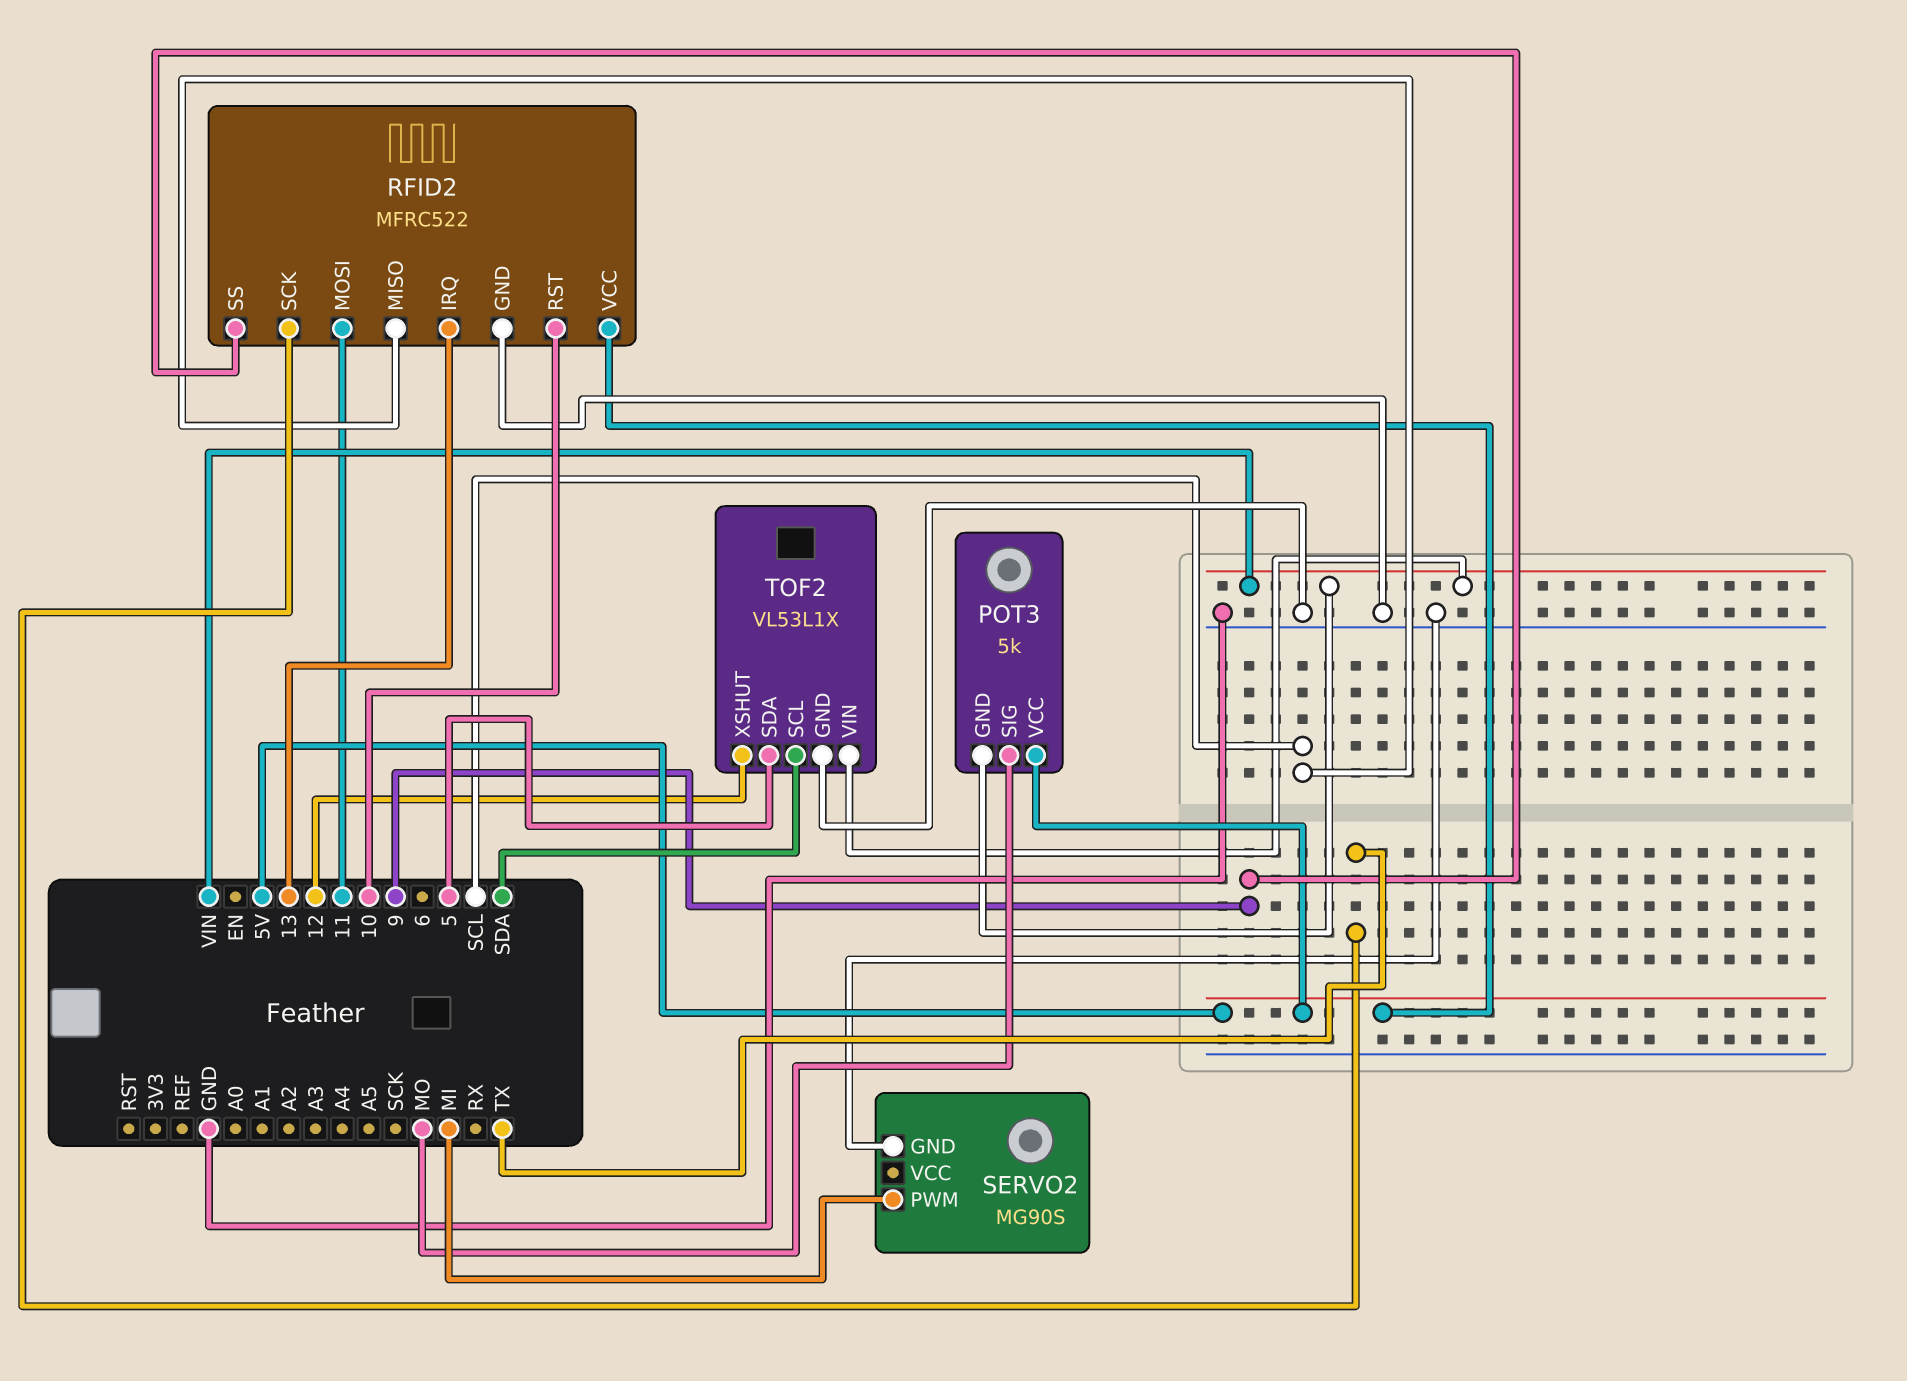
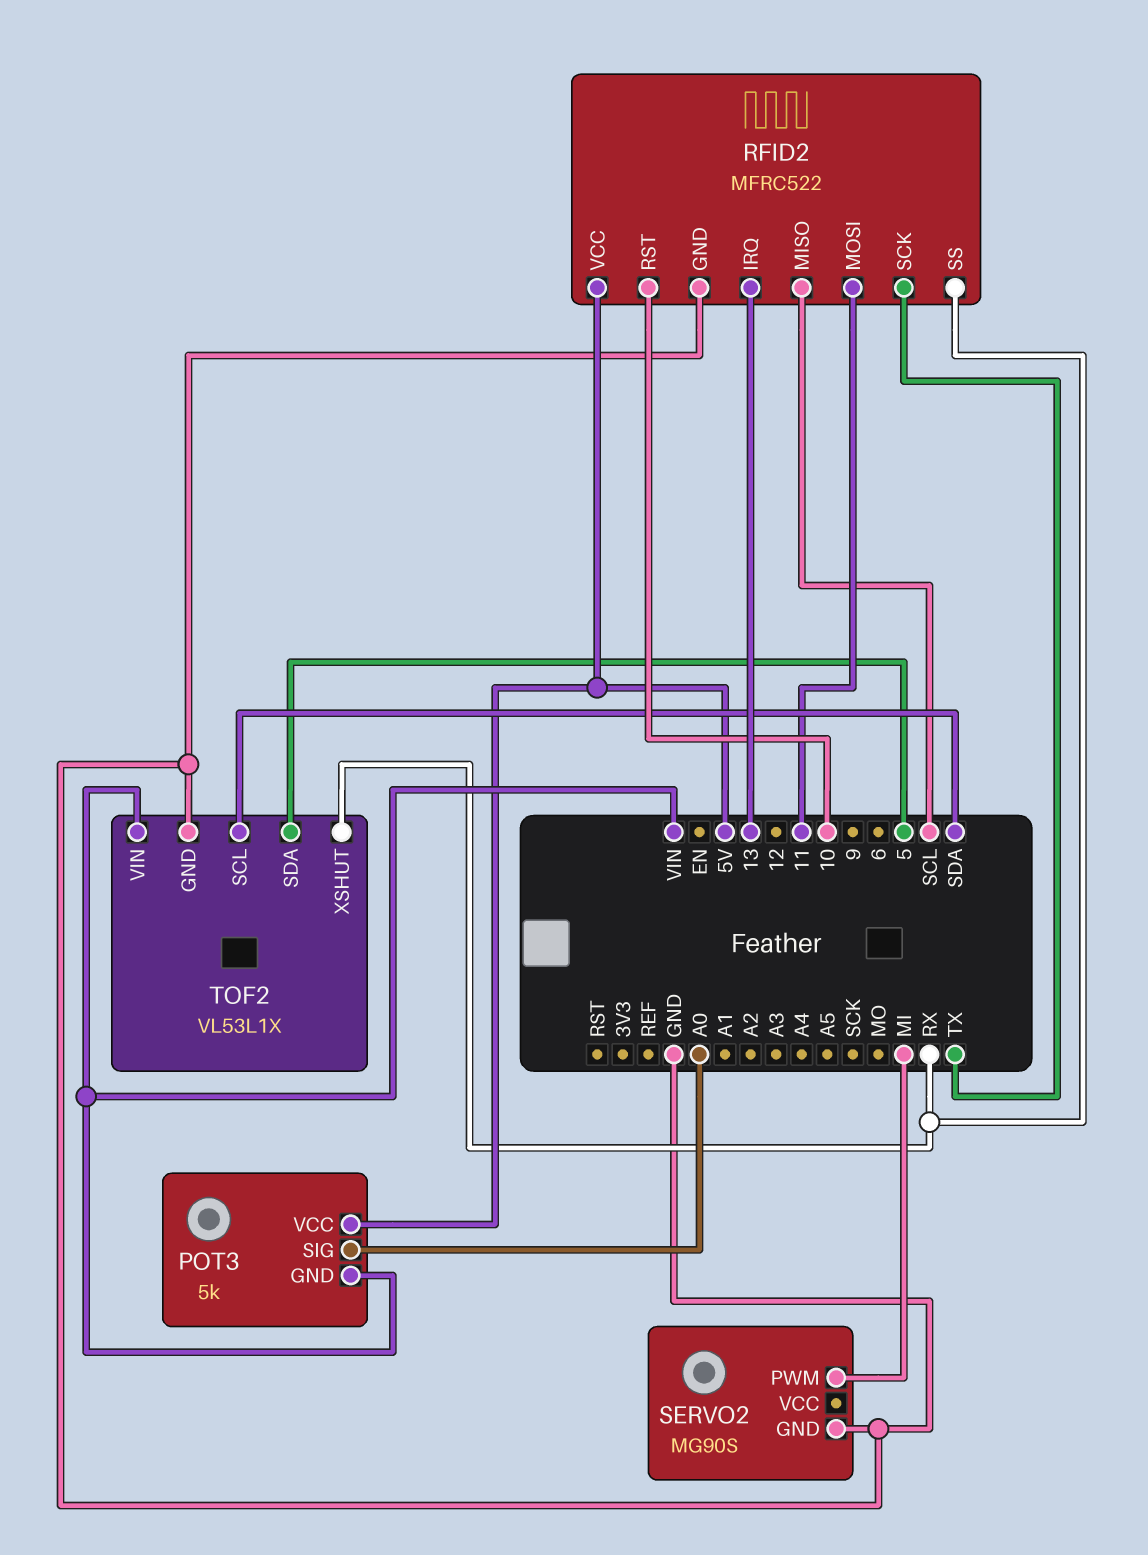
POT3 pin SIG: MO -> A0
RFID2 pin SS: 9 -> RX
TOF2 pin XSHUT: 12 -> RX

